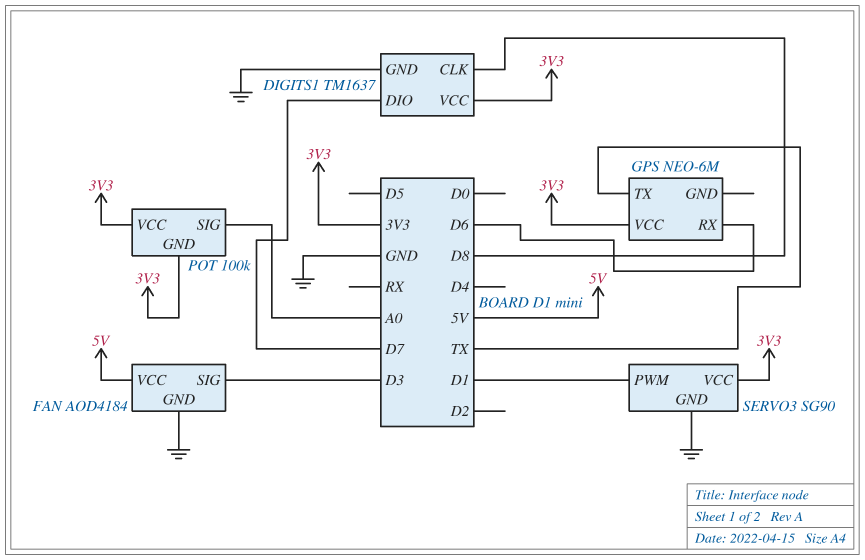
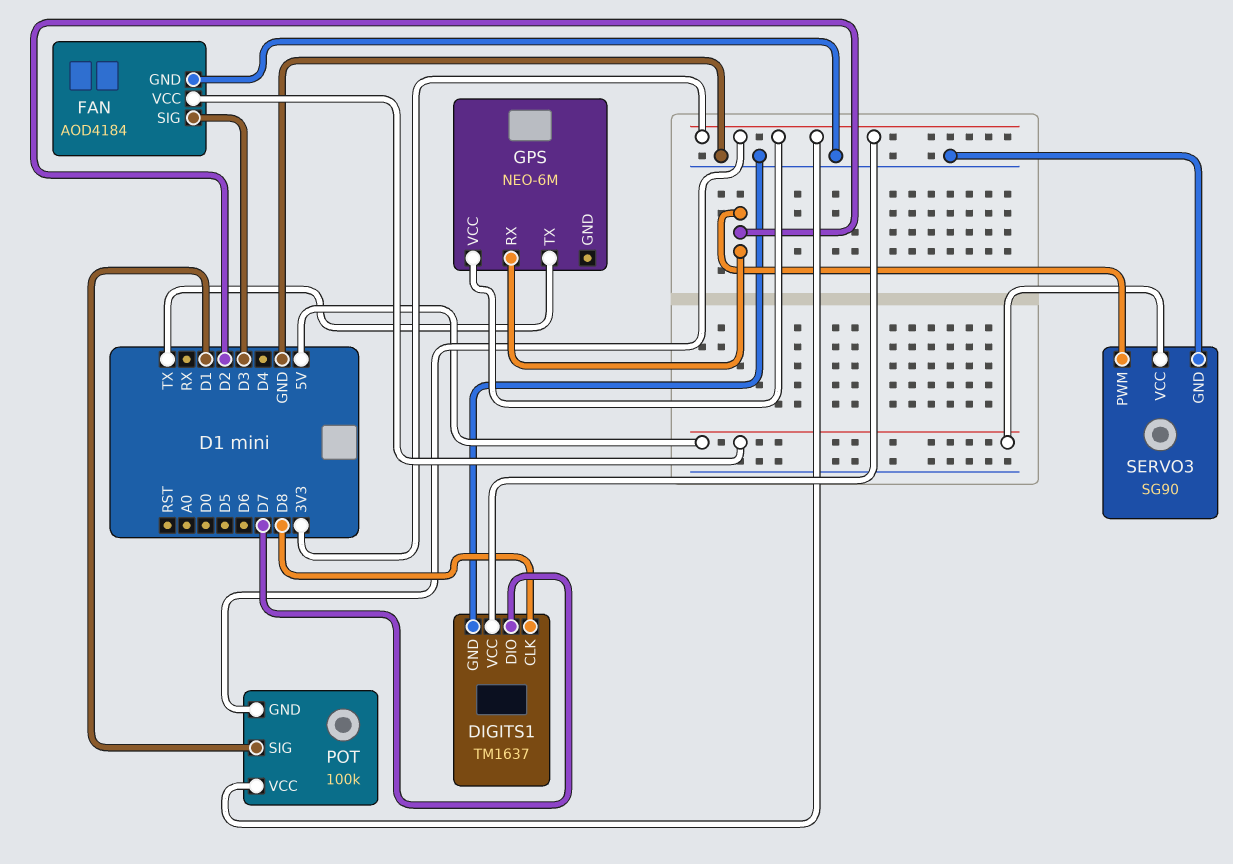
GPS pin RX: D6 -> D2
POT pin SIG: A0 -> D1
SERVO3 pin PWM: D1 -> D2
SERVO3 pin VCC: 3V3 -> 5V

